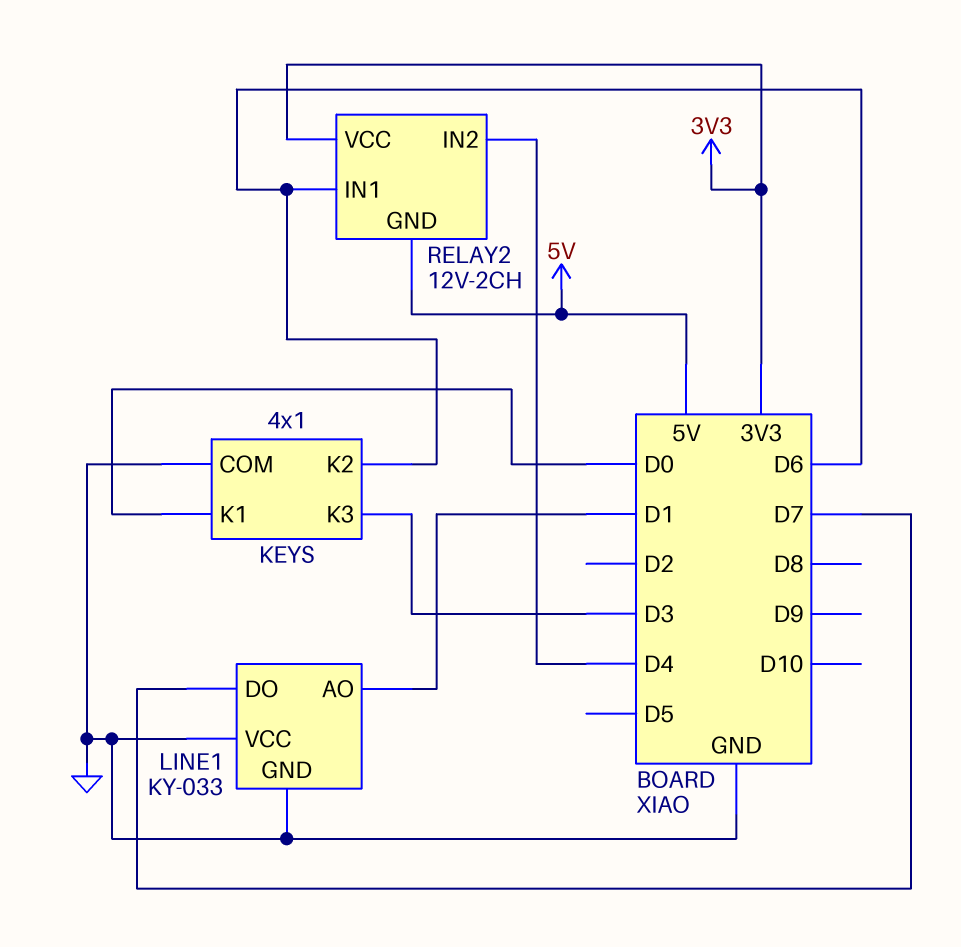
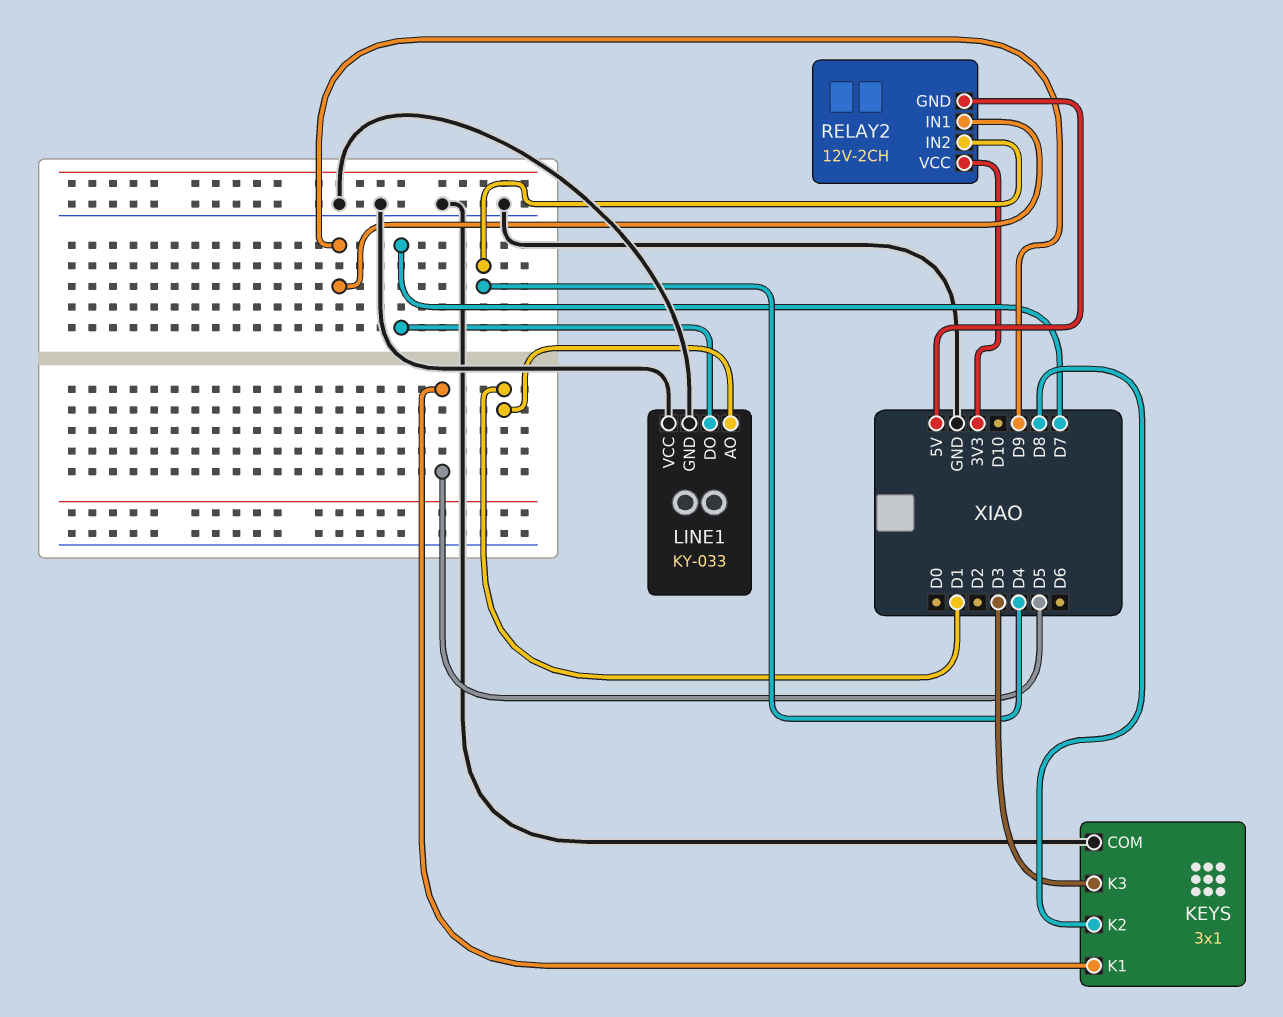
KEYS: 4x1 -> 3x1
KEYS pin K1: D0 -> D5
KEYS pin K2: D6 -> D8
RELAY2 pin IN1: D6 -> D9

